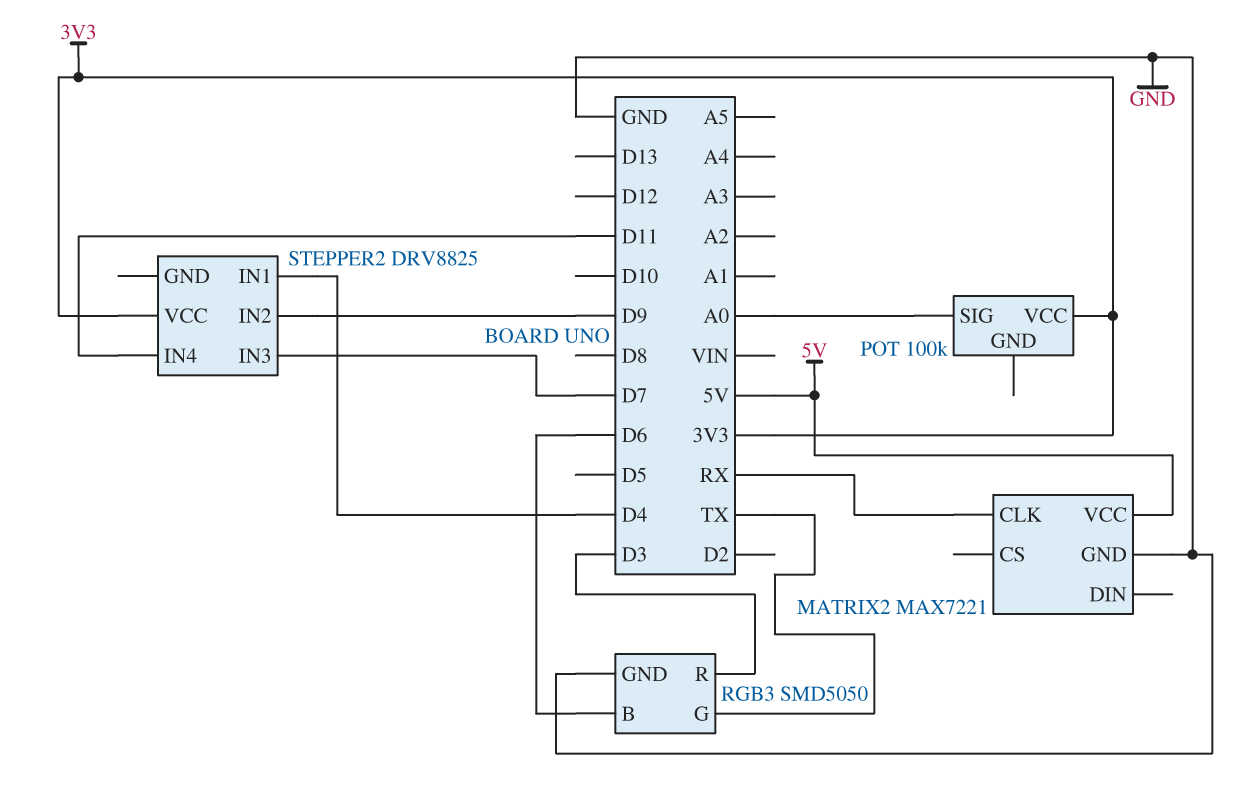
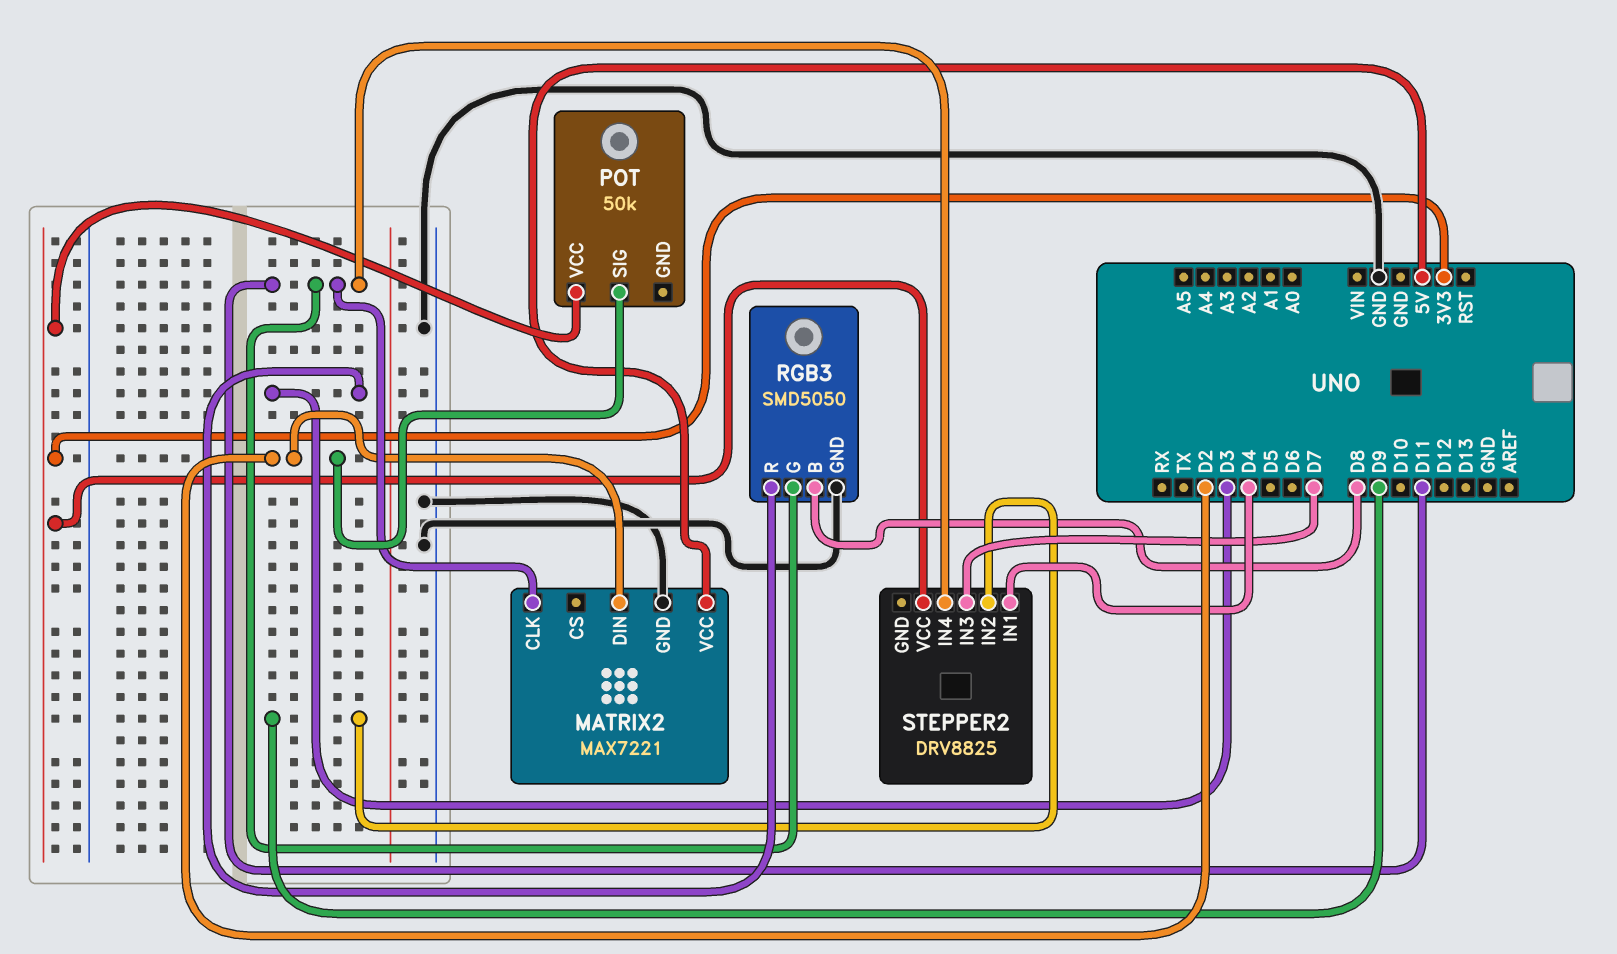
MATRIX2 pin CLK: RX -> D11
MATRIX2 pin DIN: none -> D2
POT: 100k -> 50k
POT pin SIG: A0 -> D2
RGB3 pin B: D6 -> D8
RGB3 pin G: TX -> D11

